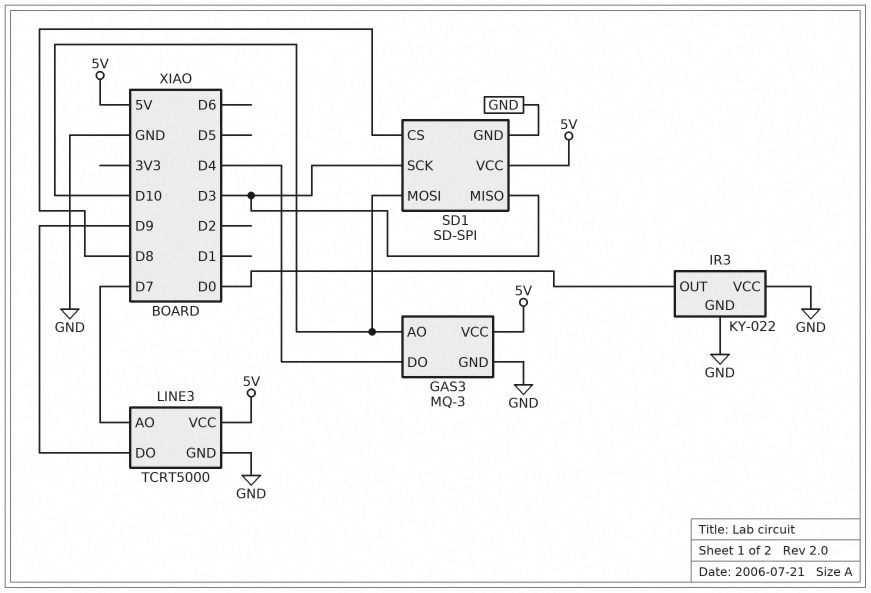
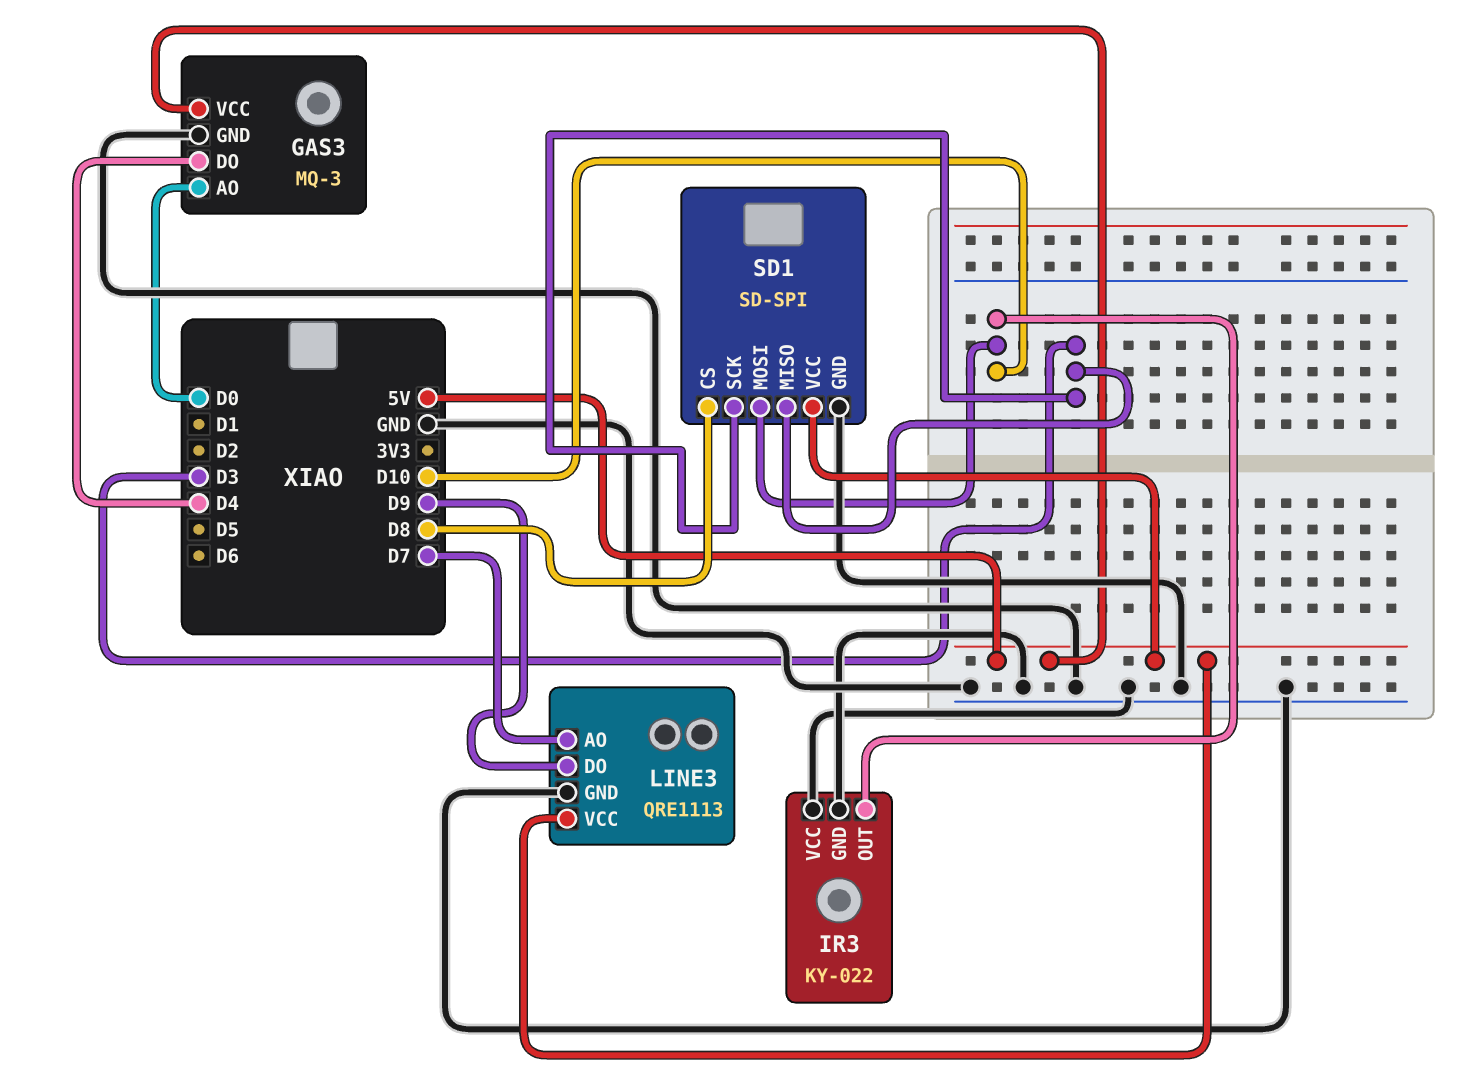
GAS3 pin AO: D10 -> D0
IR3 pin OUT: D0 -> D10
LINE3: TCRT5000 -> QRE1113

